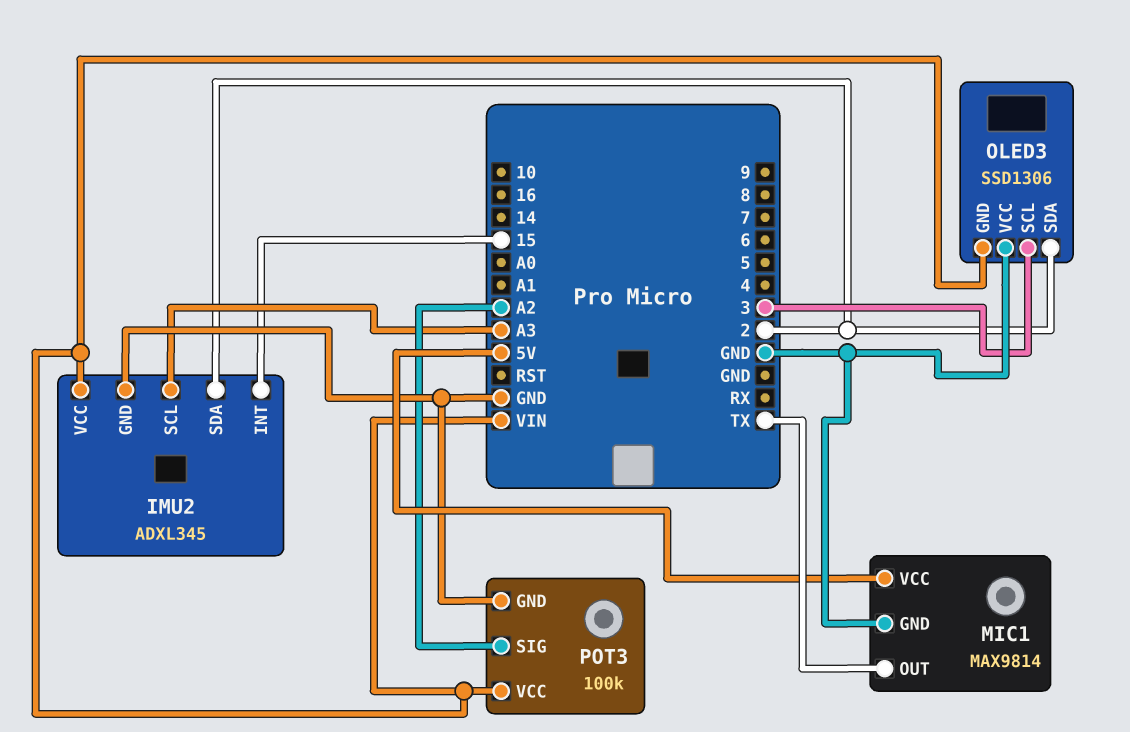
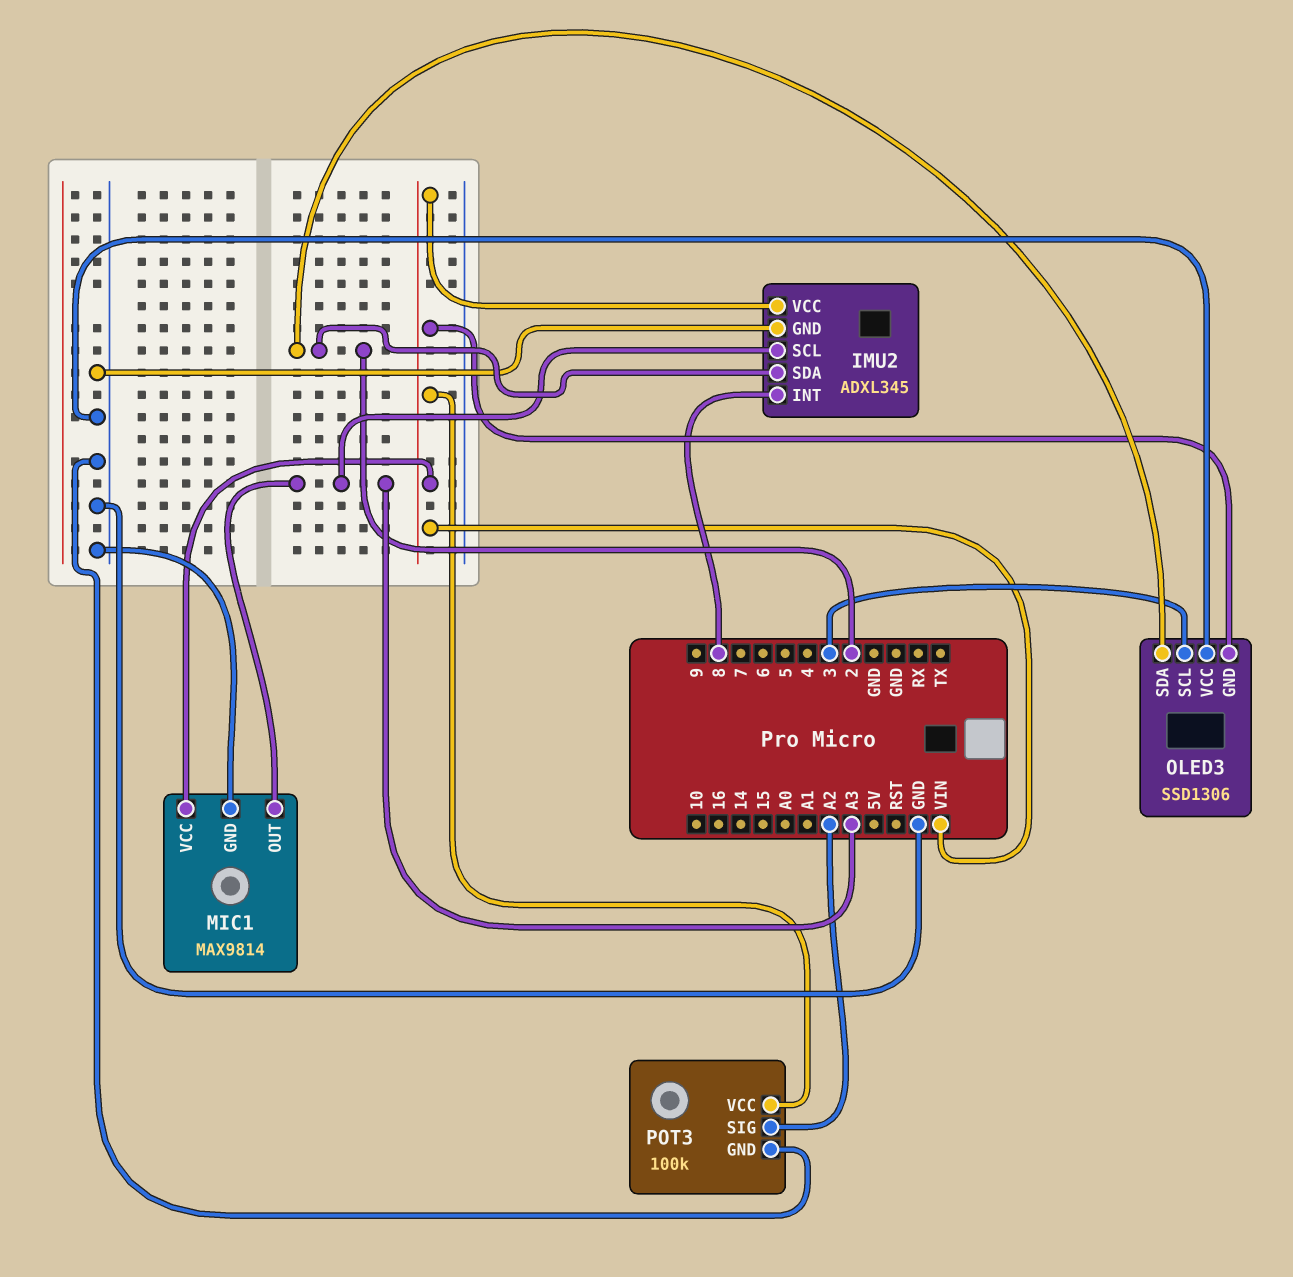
IMU2 pin INT: 15 -> 8
MIC1 pin OUT: TX -> A3
MIC1 pin VCC: 5V -> VIN

